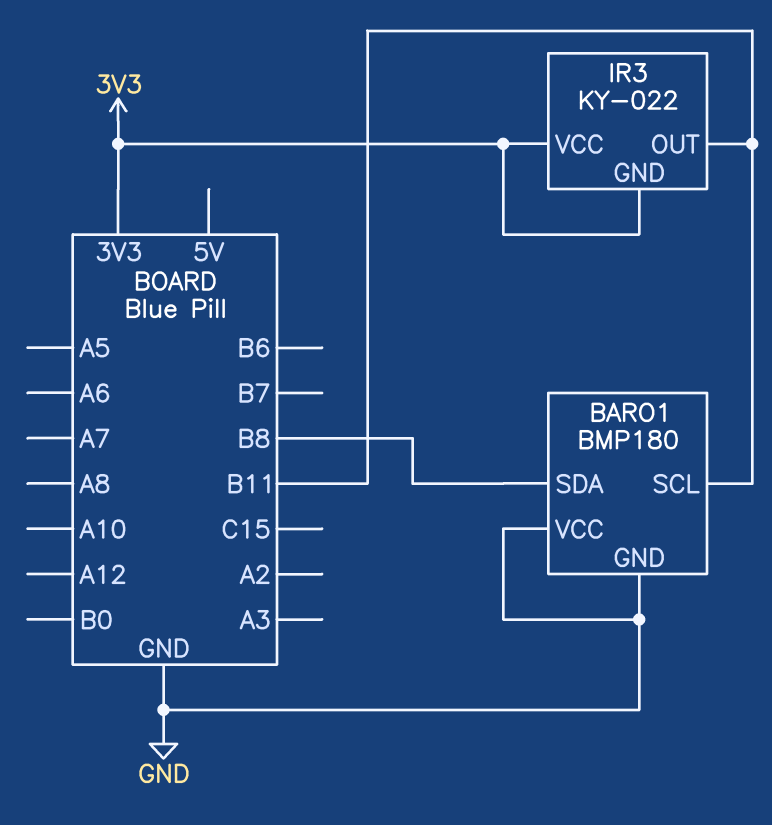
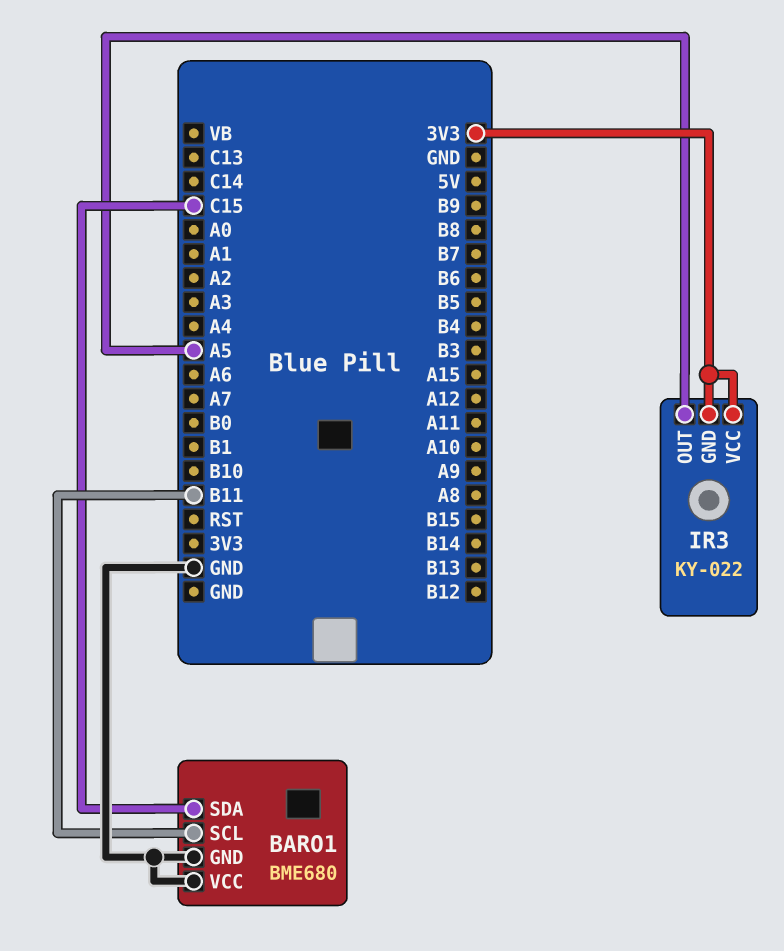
BARO1: BMP180 -> BME680
BARO1 pin SDA: B8 -> C15
IR3 pin OUT: B11 -> A5

